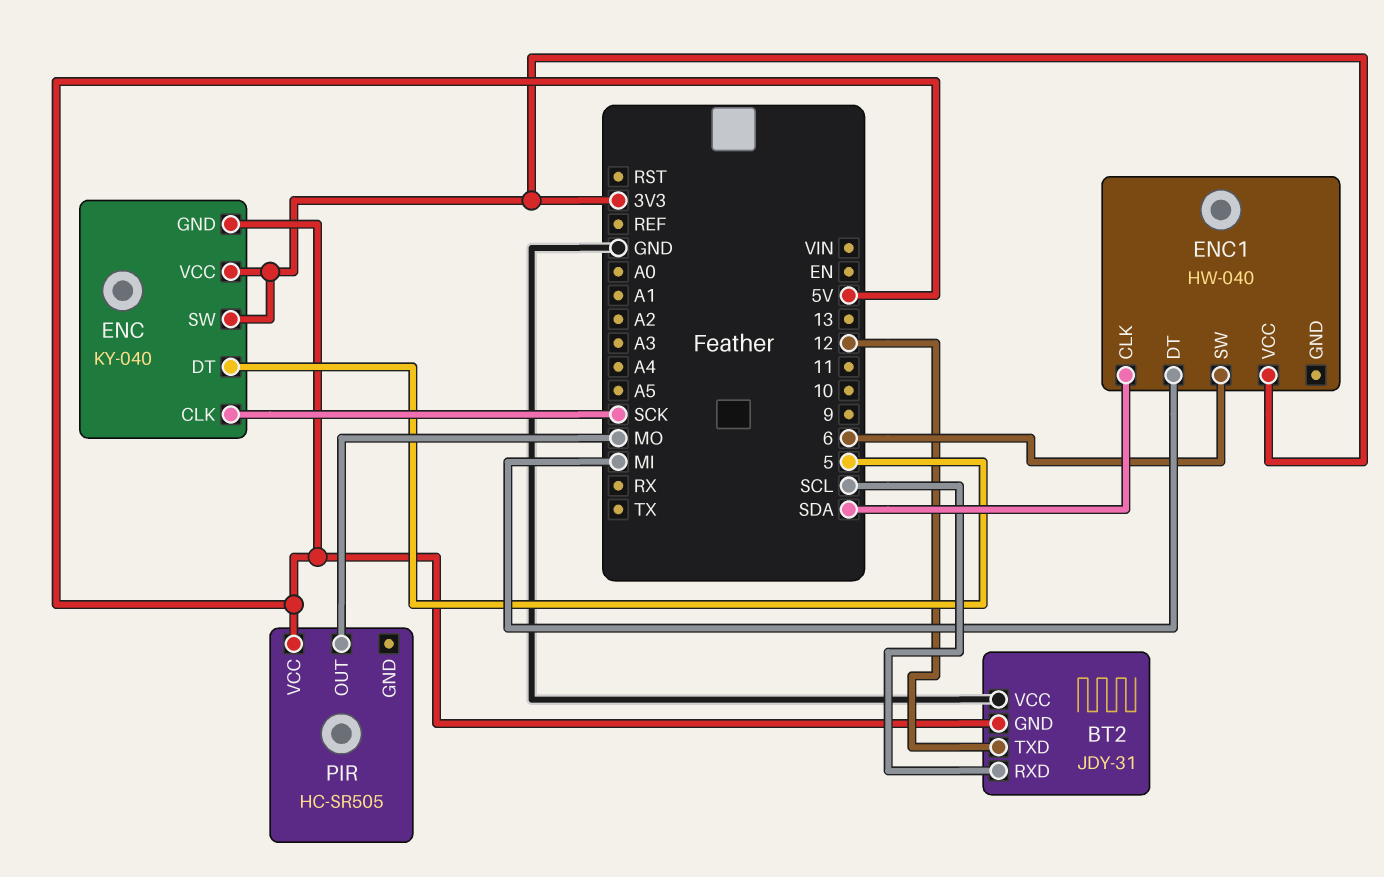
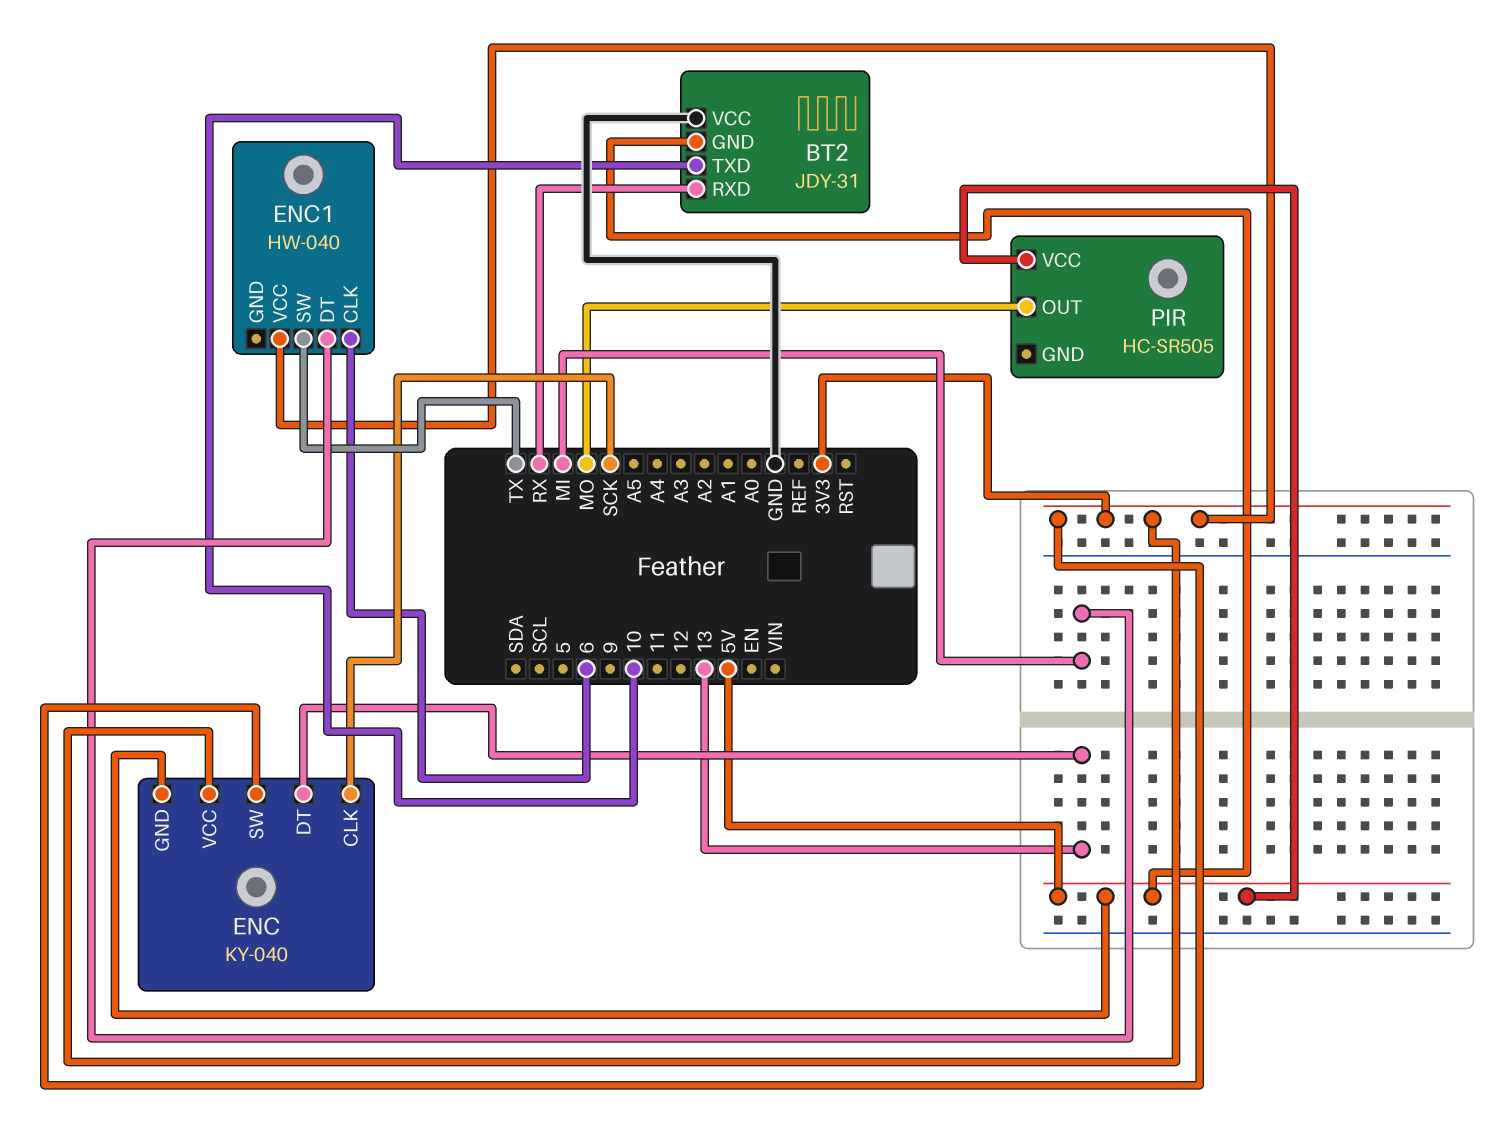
BT2 pin RXD: SCL -> RX
BT2 pin TXD: 12 -> 10
ENC pin DT: 5 -> 13
ENC1 pin CLK: SDA -> 6
ENC1 pin SW: 6 -> TX

